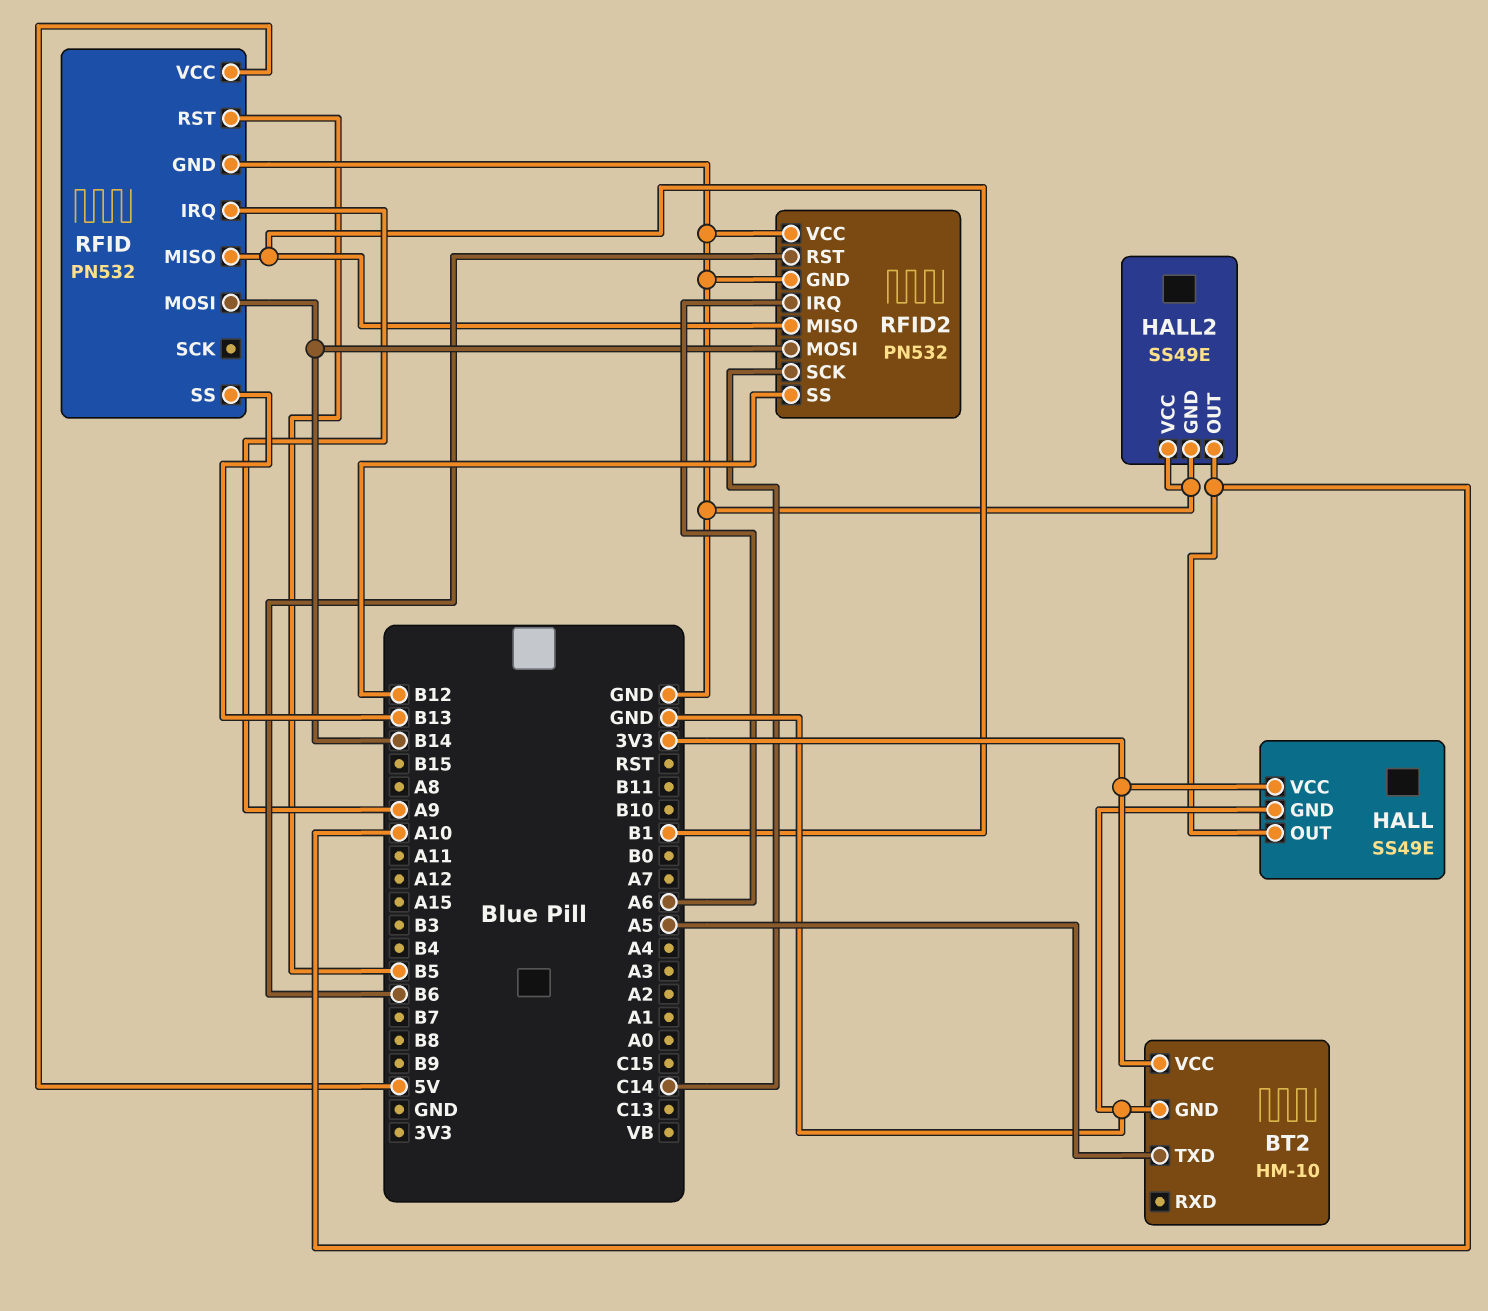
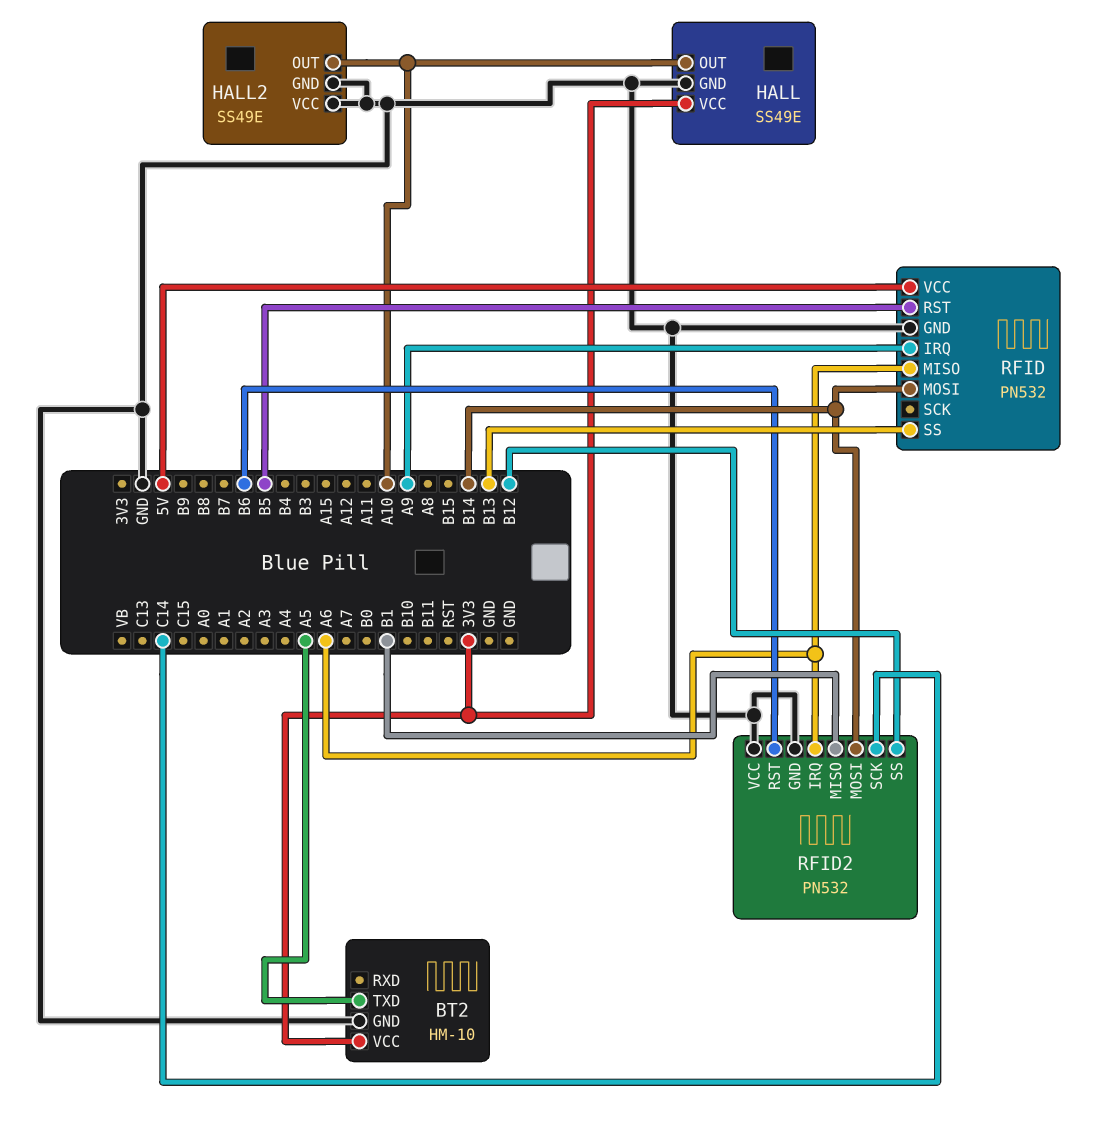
RFID pin MISO: B1 -> A6

